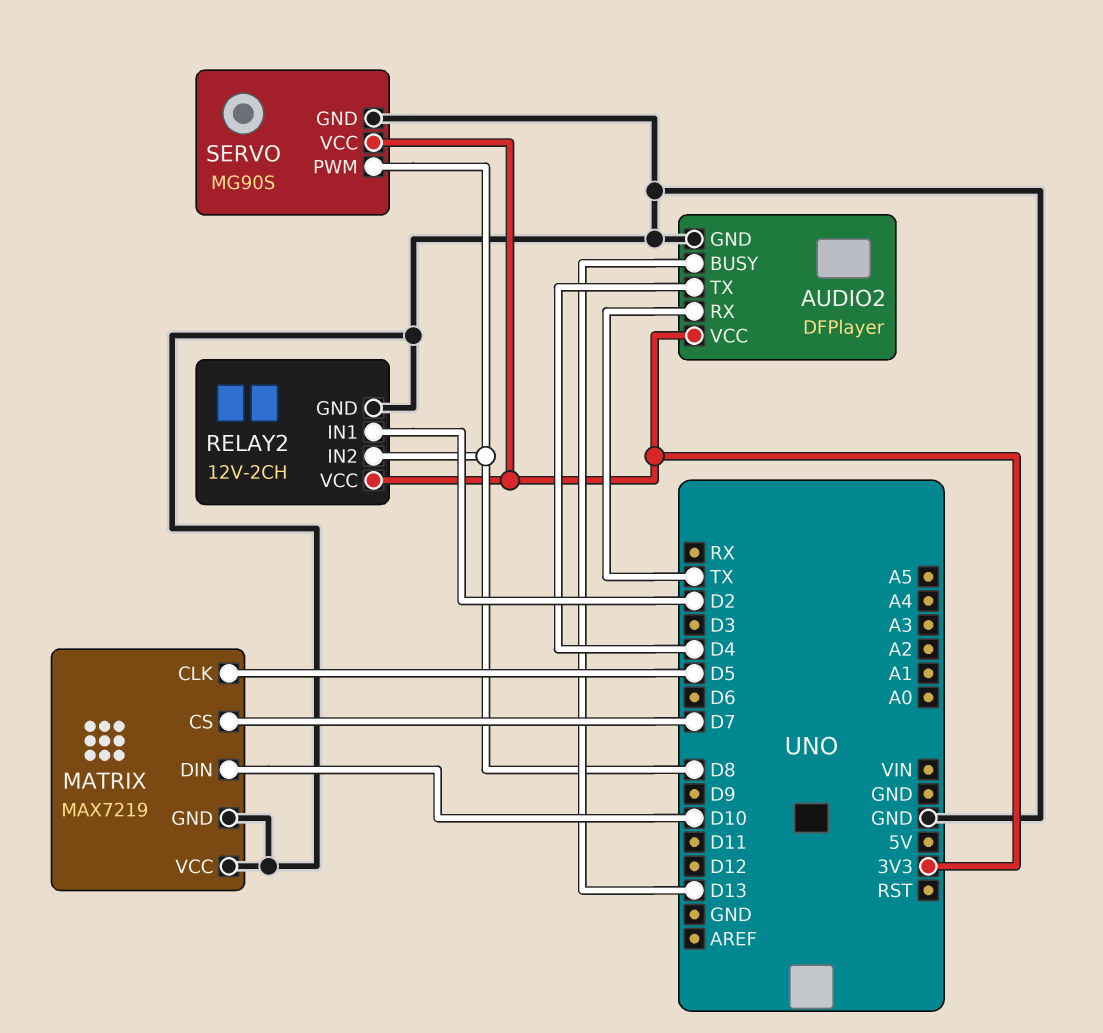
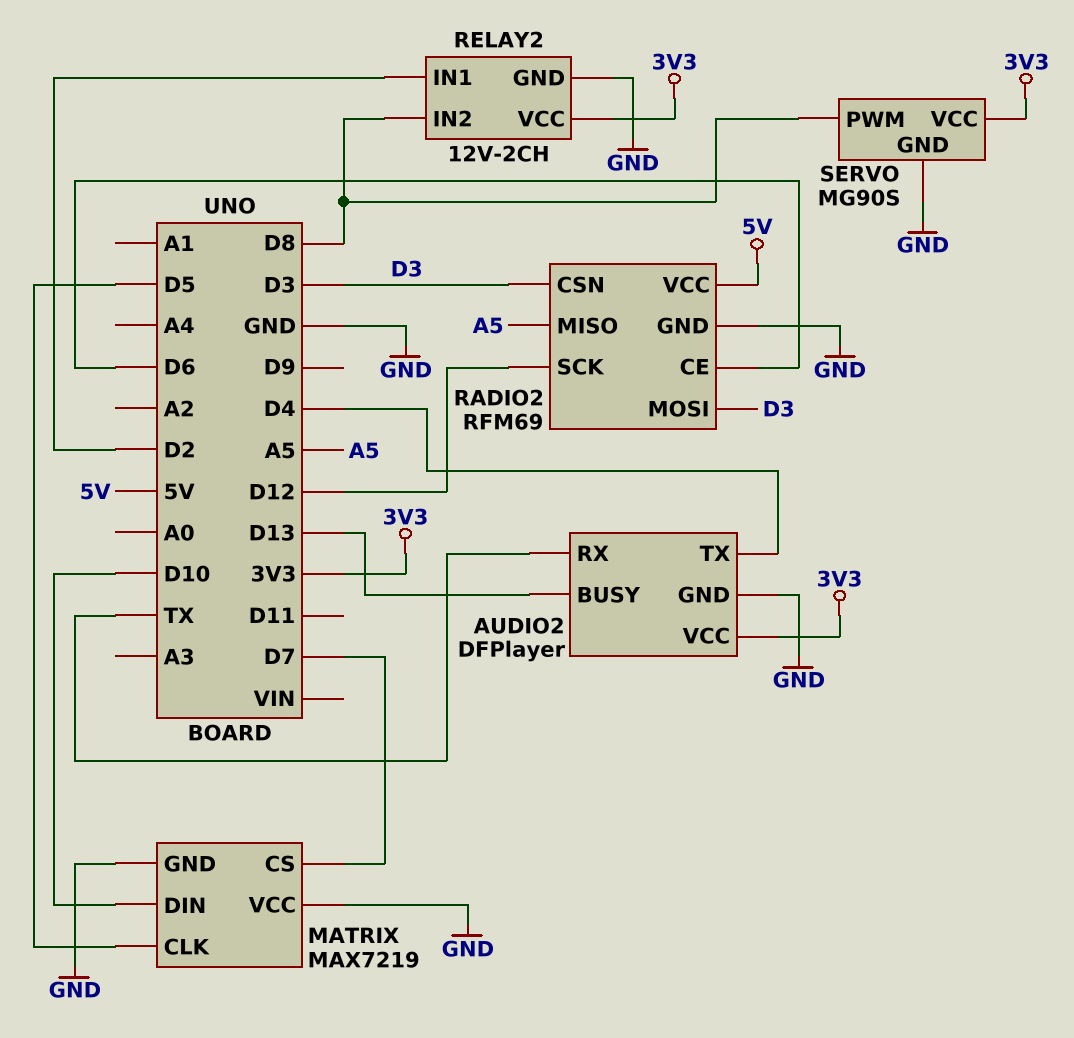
RADIO2: none -> RFM69
RADIO2 pin CE: none -> D6
RADIO2 pin CSN: none -> D3
RADIO2 pin GND: none -> GND
RADIO2 pin MISO: none -> A5
RADIO2 pin MOSI: none -> D3
RADIO2 pin SCK: none -> D12
RADIO2 pin VCC: none -> 5V

